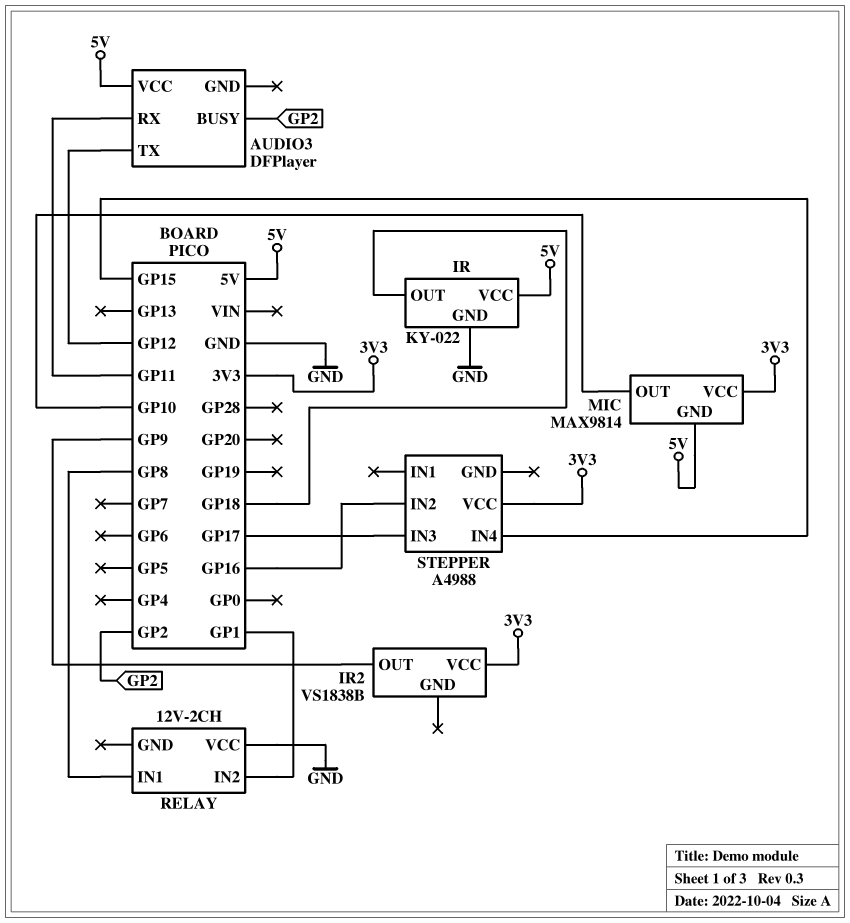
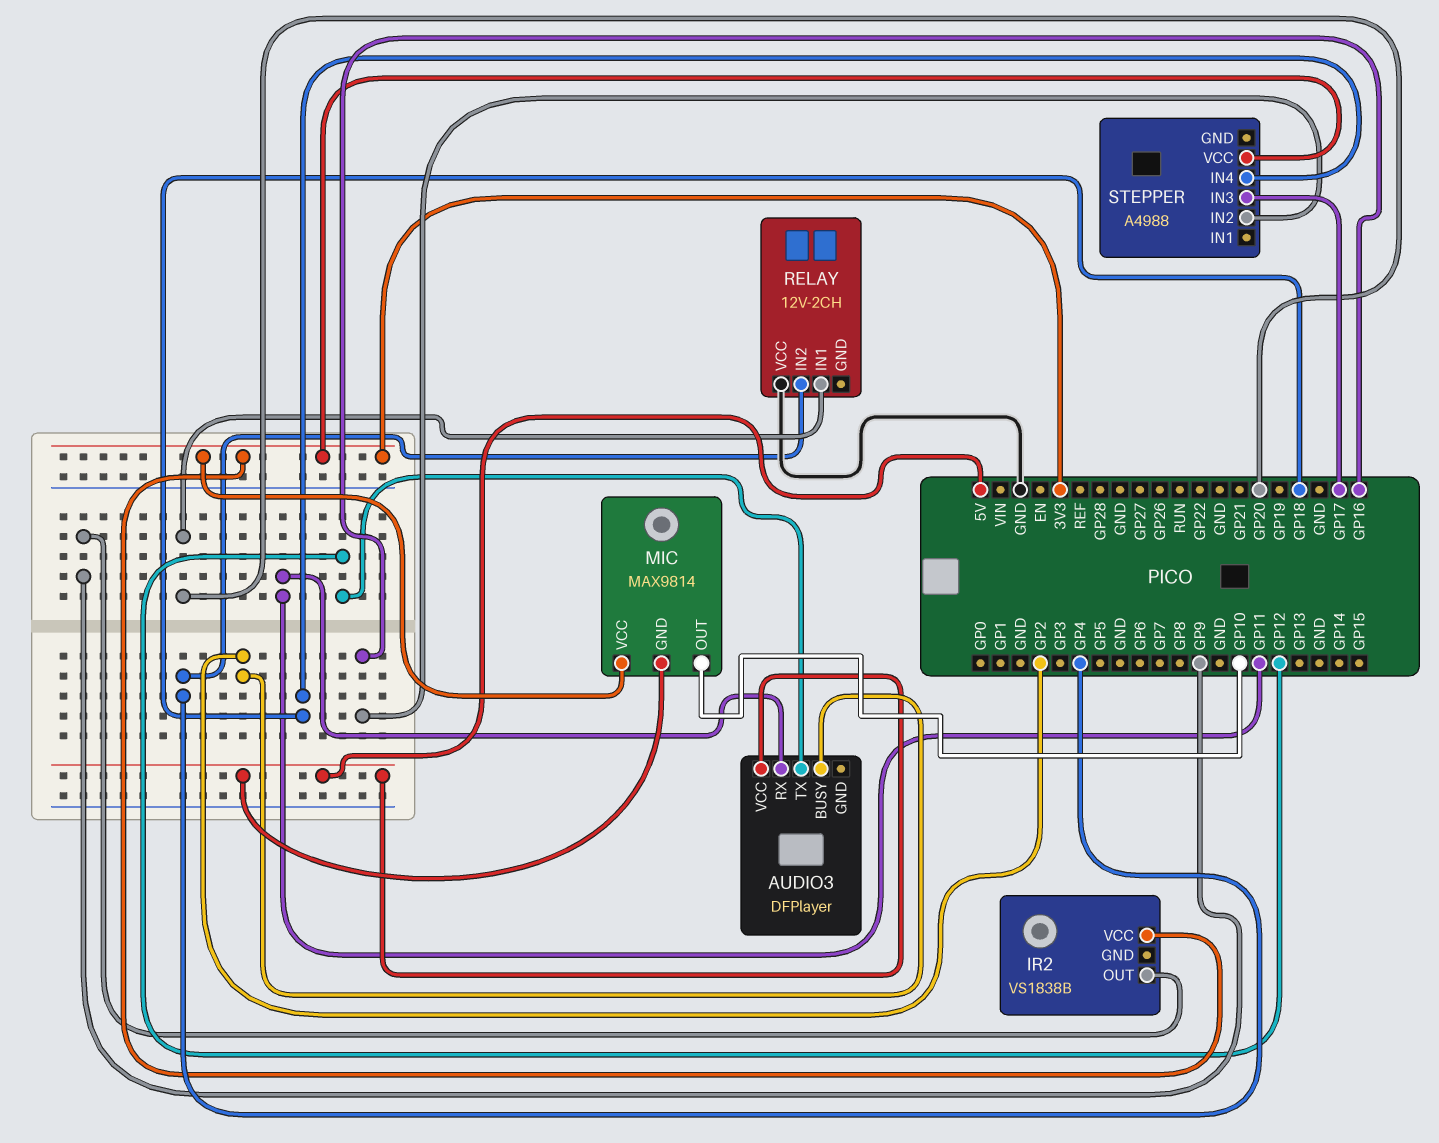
IR: KY-022 -> none
IR pin GND: GND -> none
IR pin OUT: GP18 -> none
IR pin VCC: 5V -> none
RELAY pin IN1: GP8 -> GP20
RELAY pin IN2: GP1 -> GP4
STEPPER pin IN4: GP15 -> GP18

